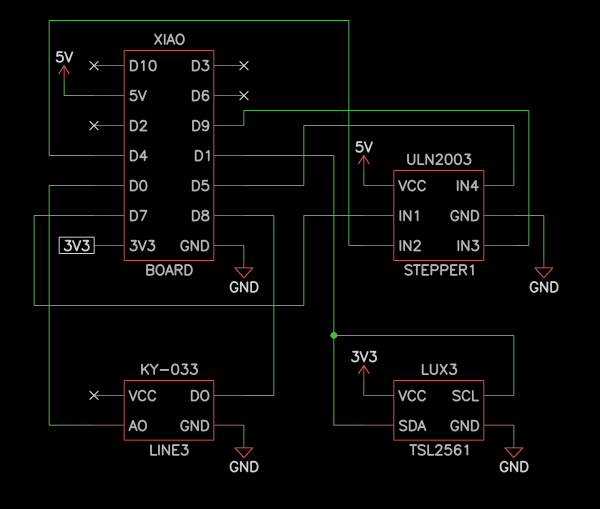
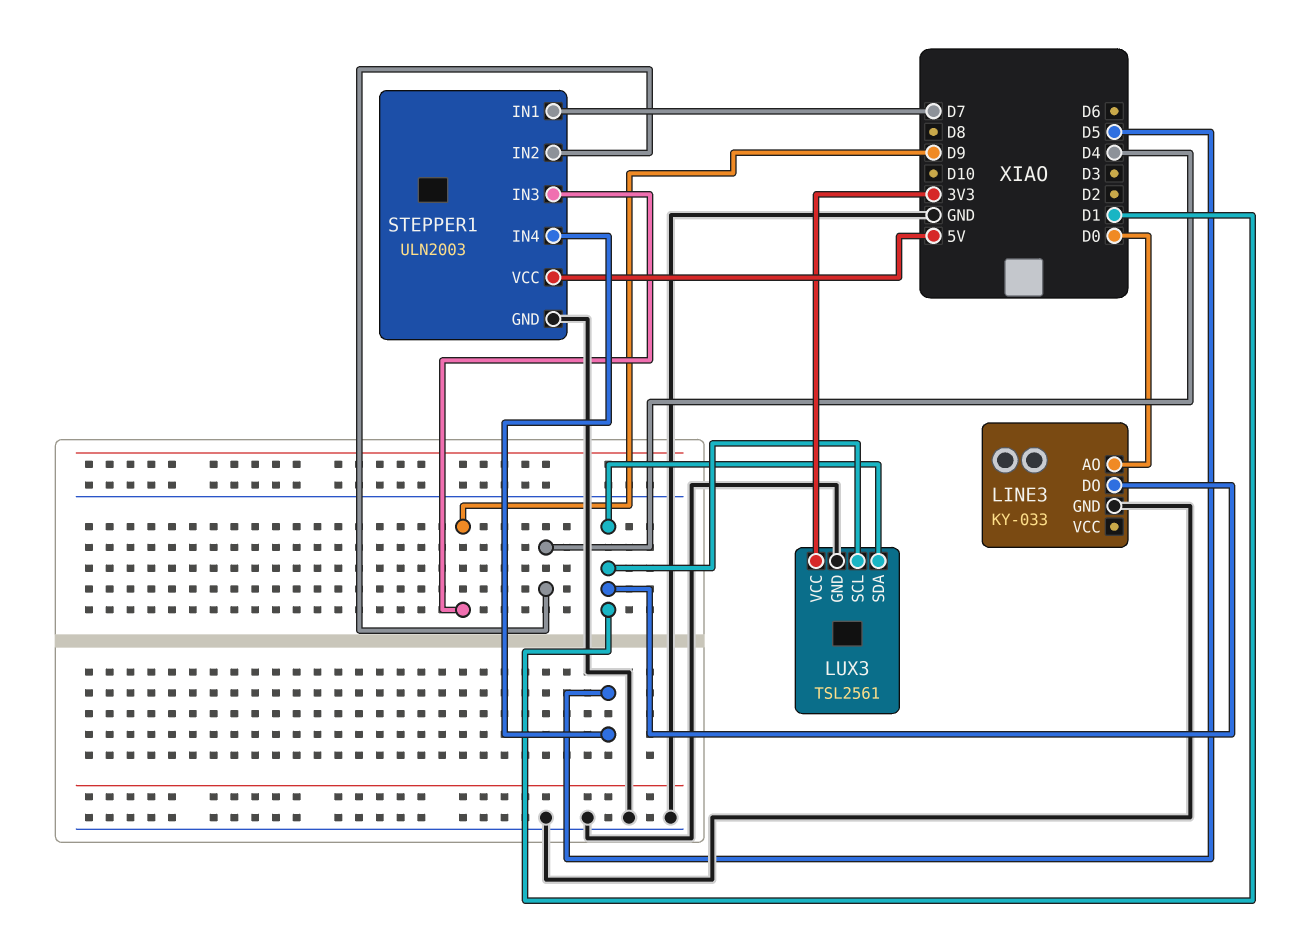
LINE3 pin DO: D8 -> D1

